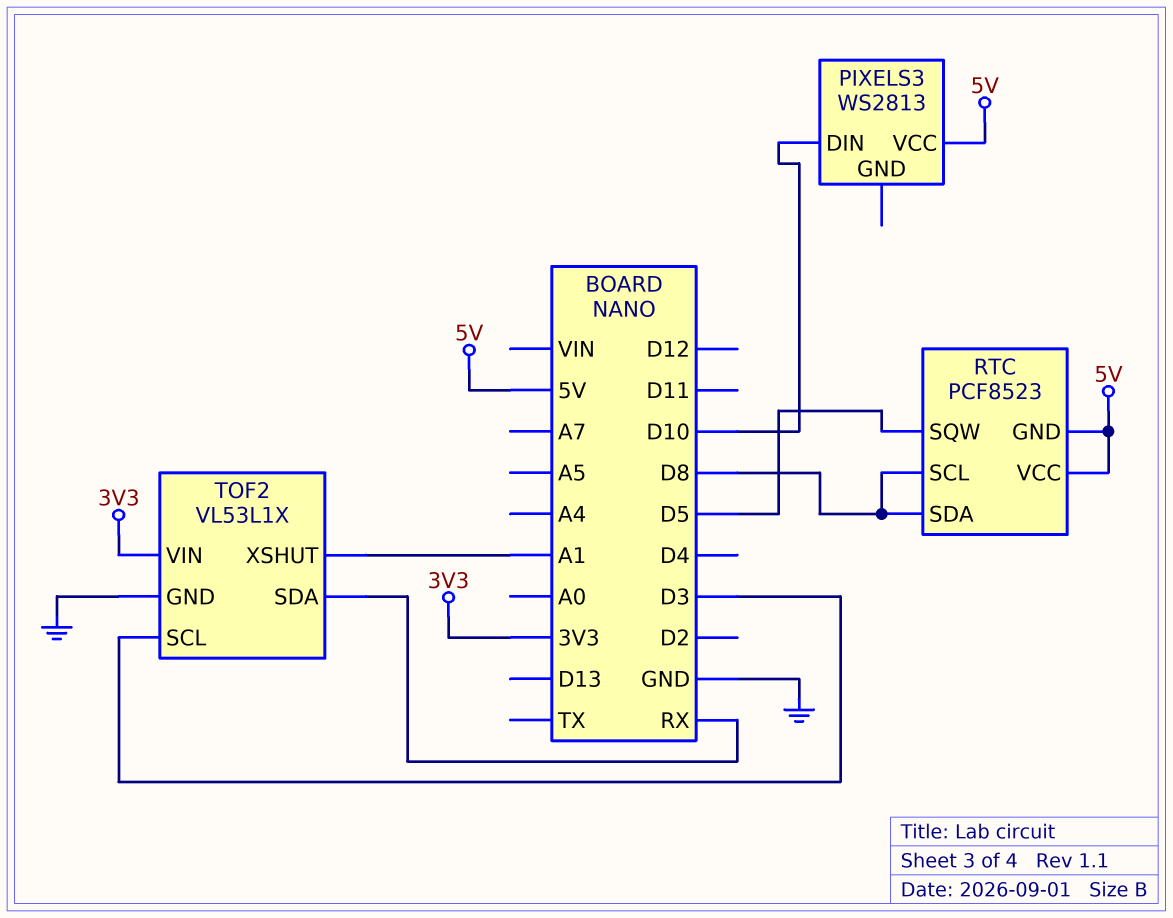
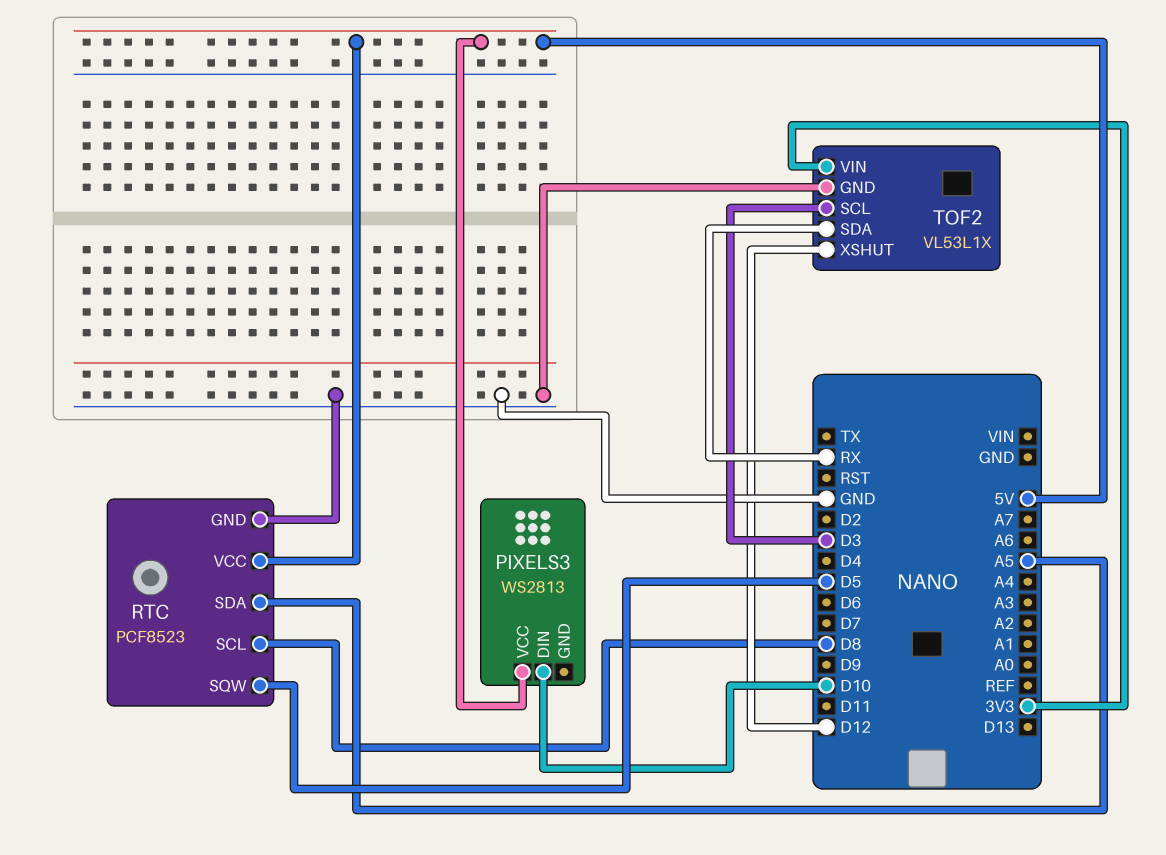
RTC pin GND: 5V -> GND
RTC pin SDA: D8 -> A5
TOF2 pin XSHUT: A1 -> D12

